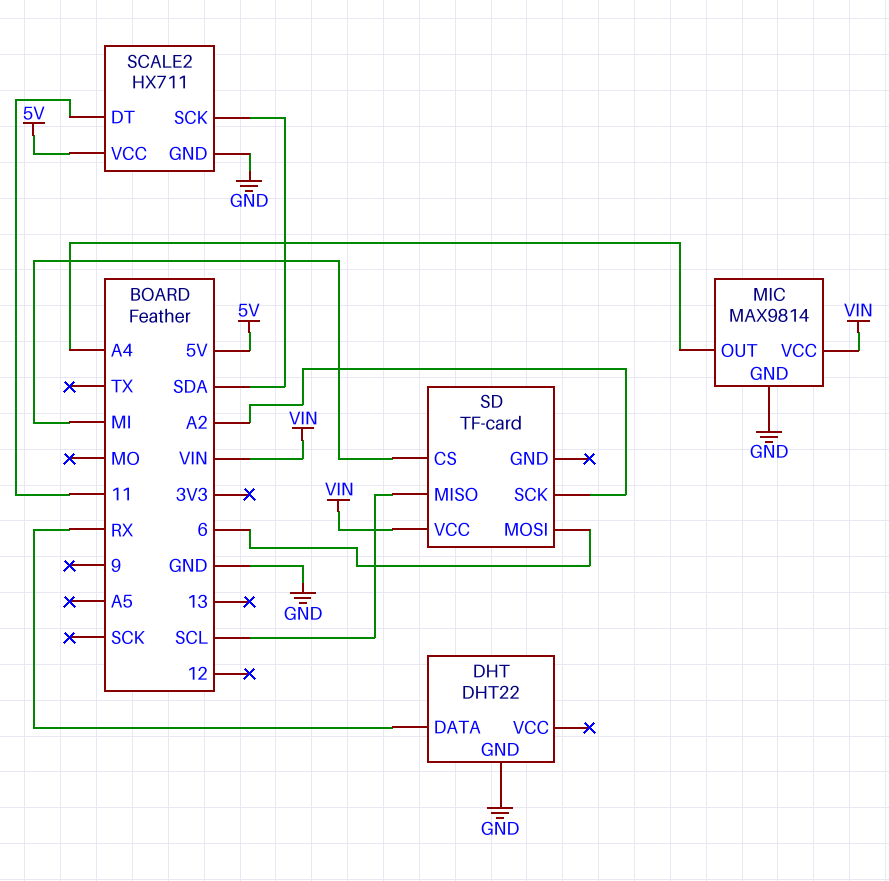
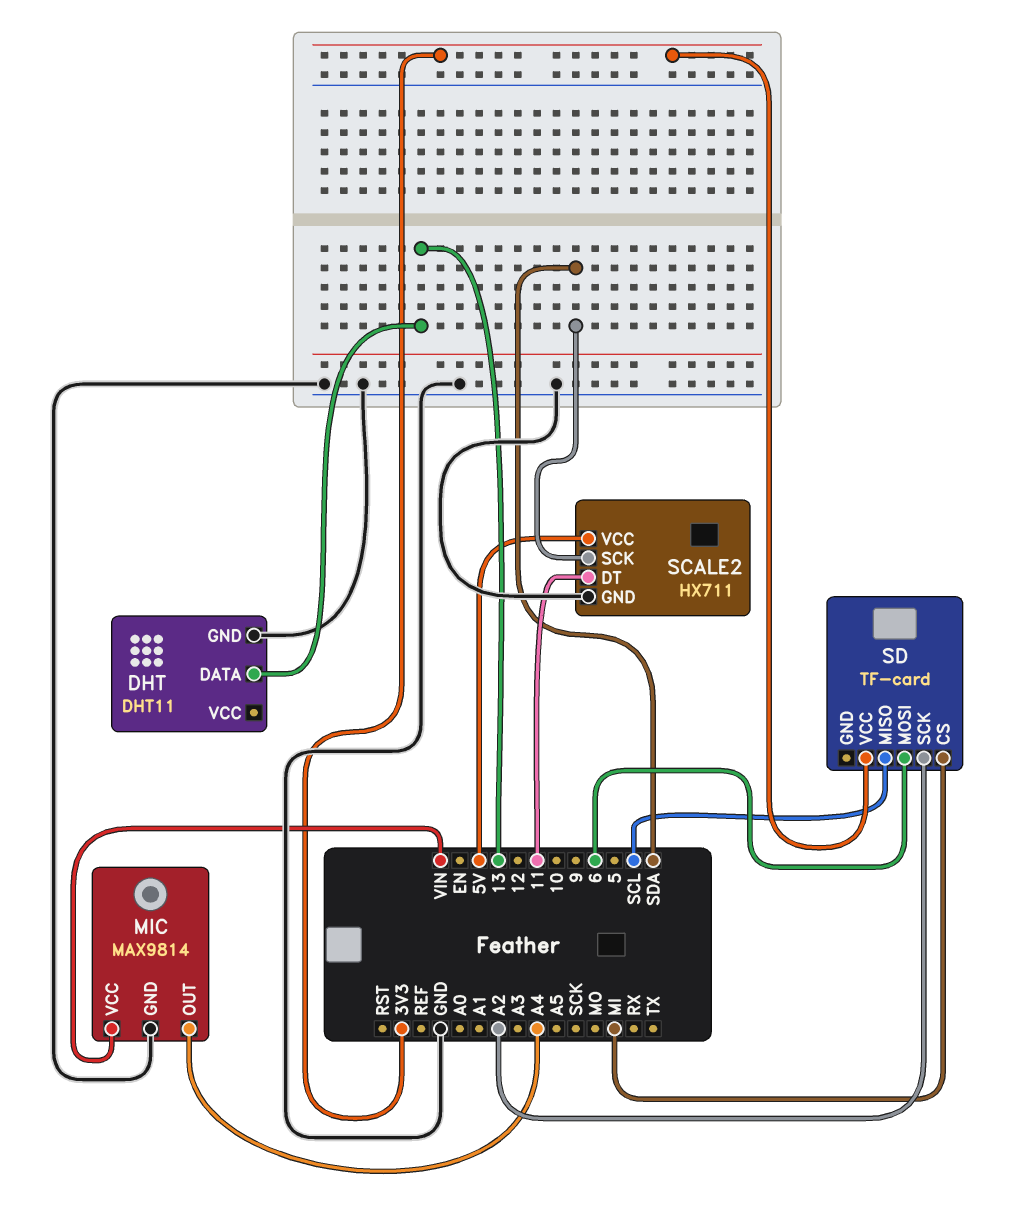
DHT: DHT22 -> DHT11
DHT pin DATA: RX -> 13
SD pin VCC: VIN -> 3V3

